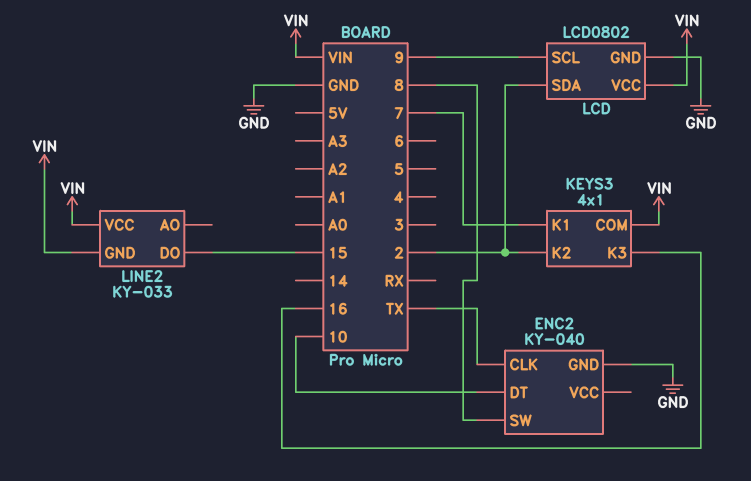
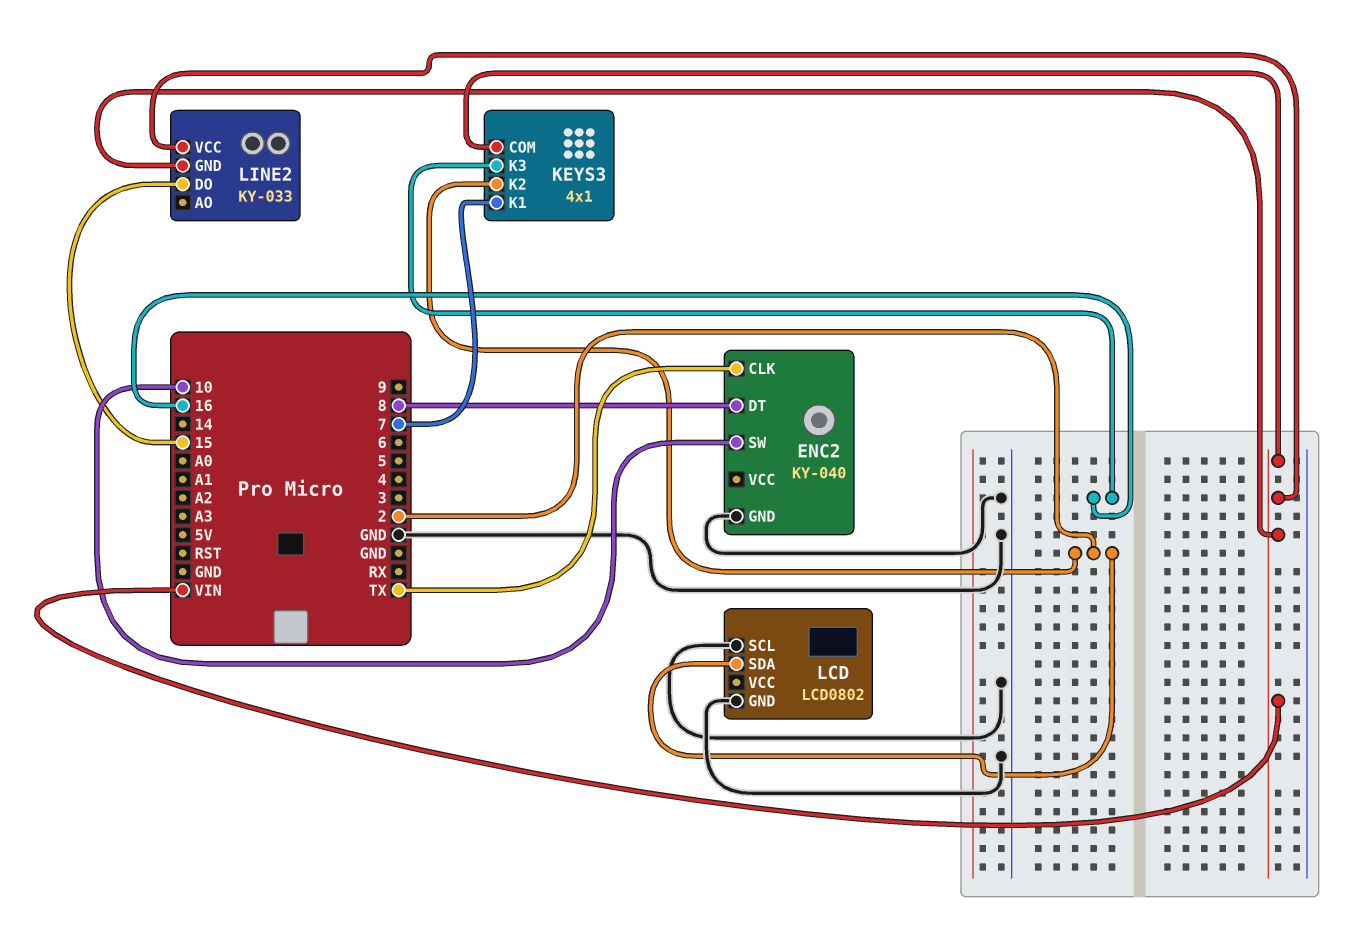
ENC2 pin DT: 10 -> 8
ENC2 pin SW: 8 -> 10
LCD pin SCL: 9 -> GND
LCD pin VCC: VIN -> none

